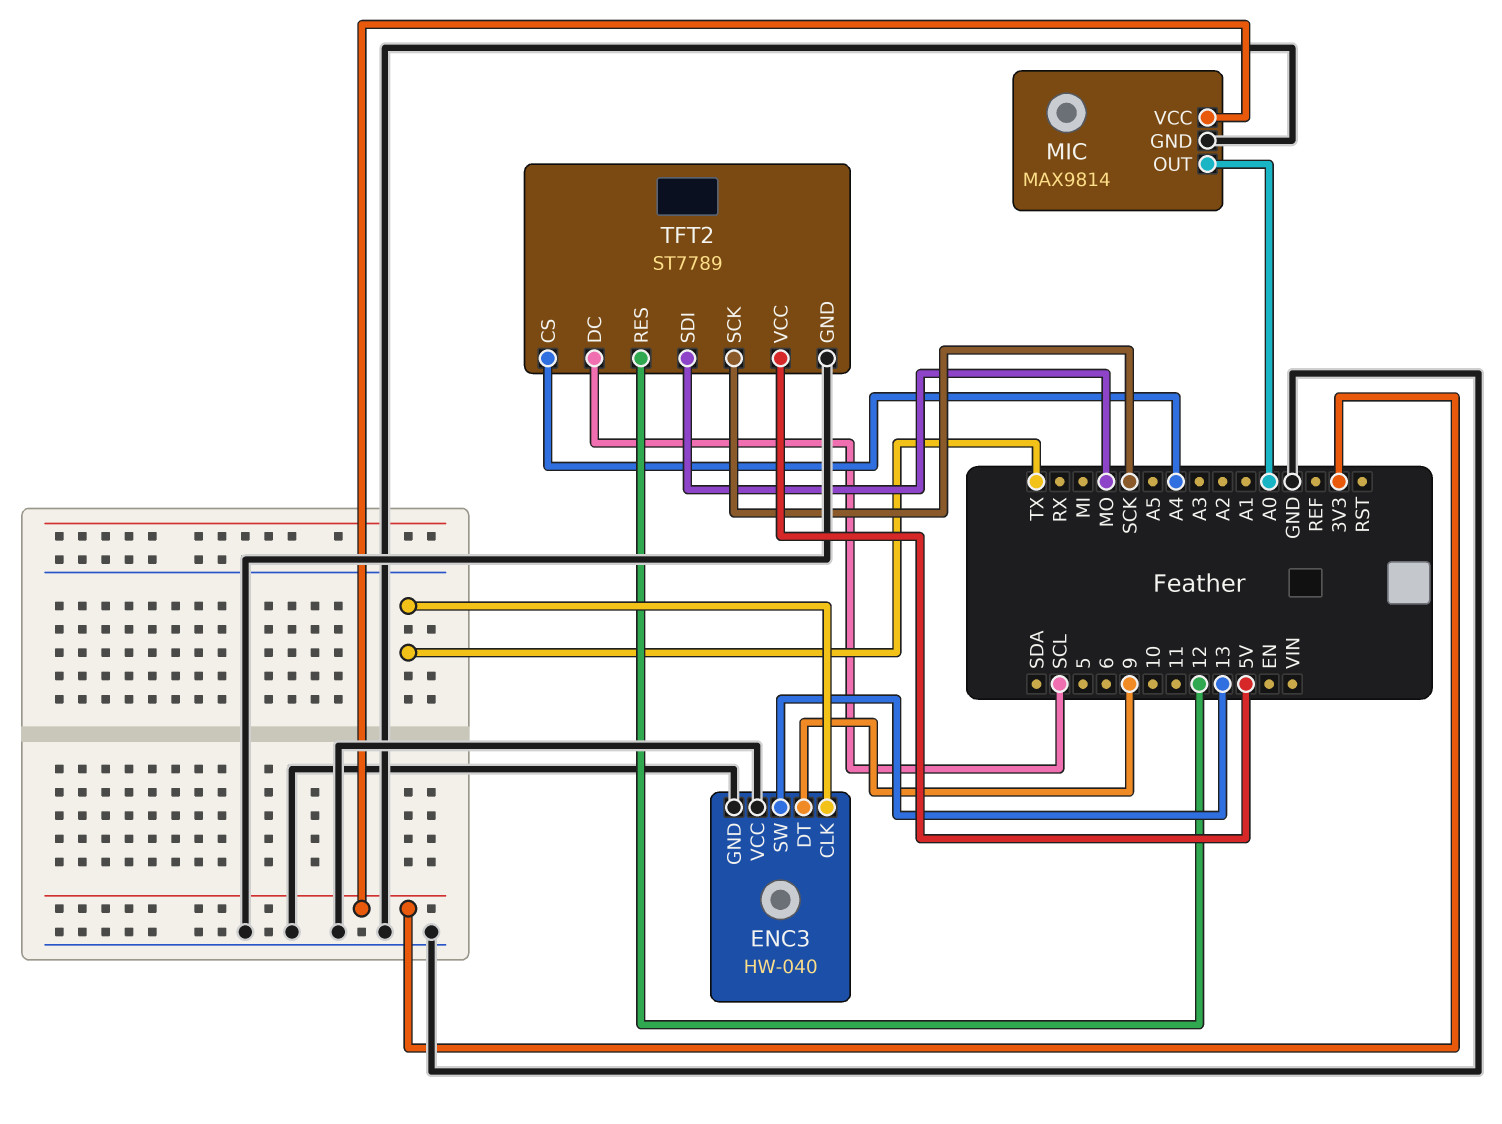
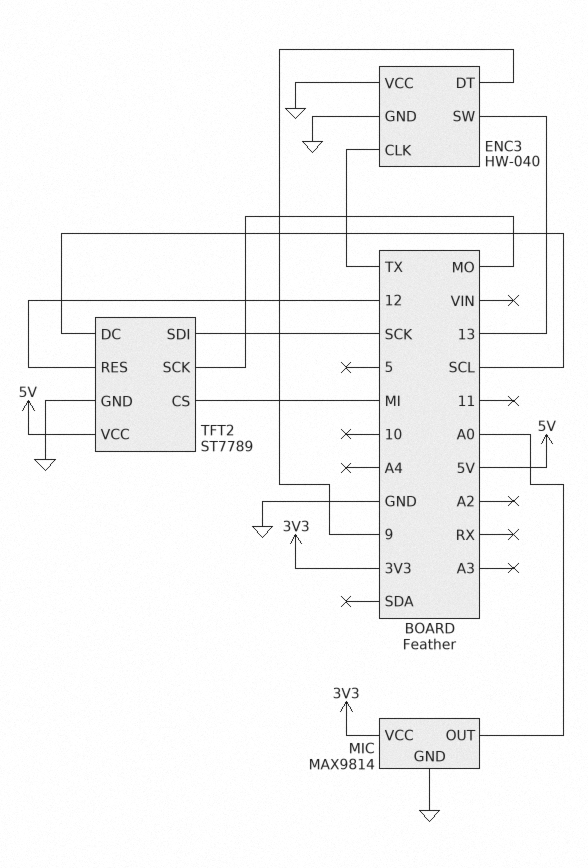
TFT2 pin CS: A4 -> MI
TFT2 pin SCK: SCK -> MO
TFT2 pin SDI: MO -> SCK

